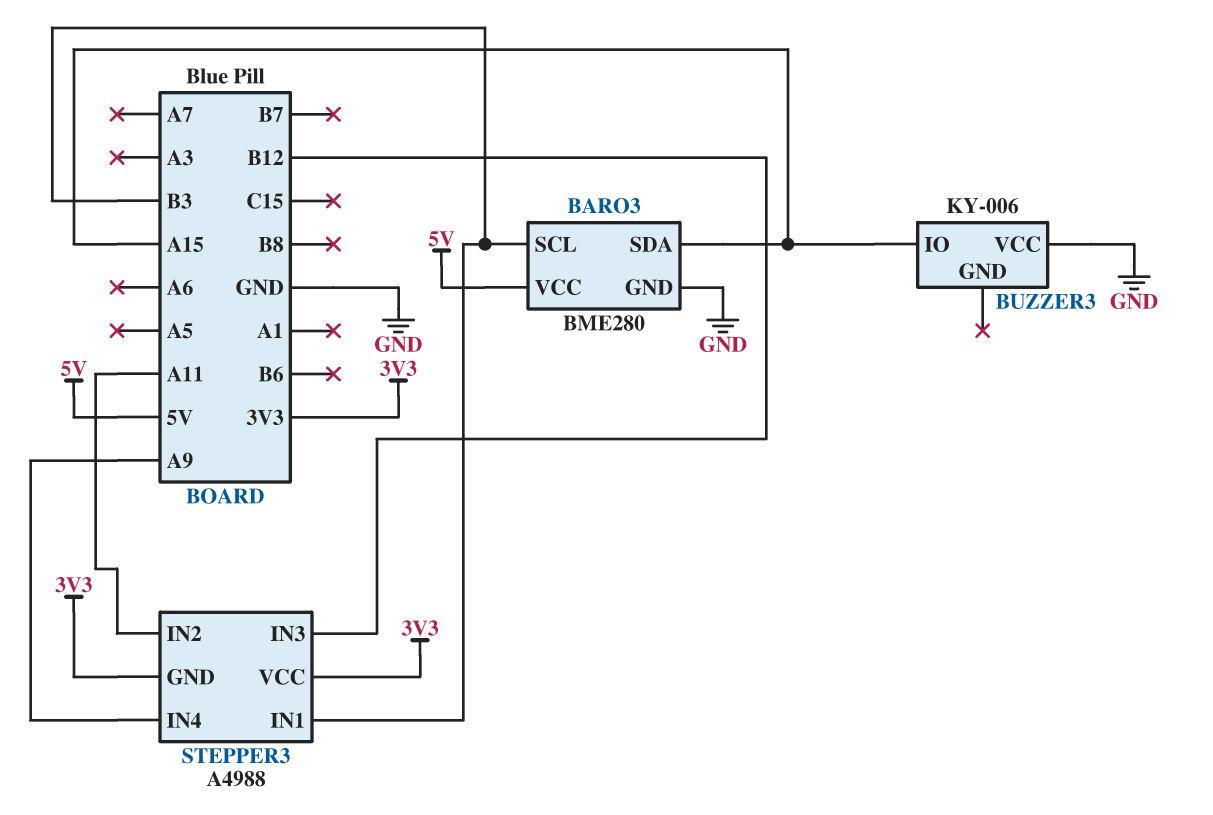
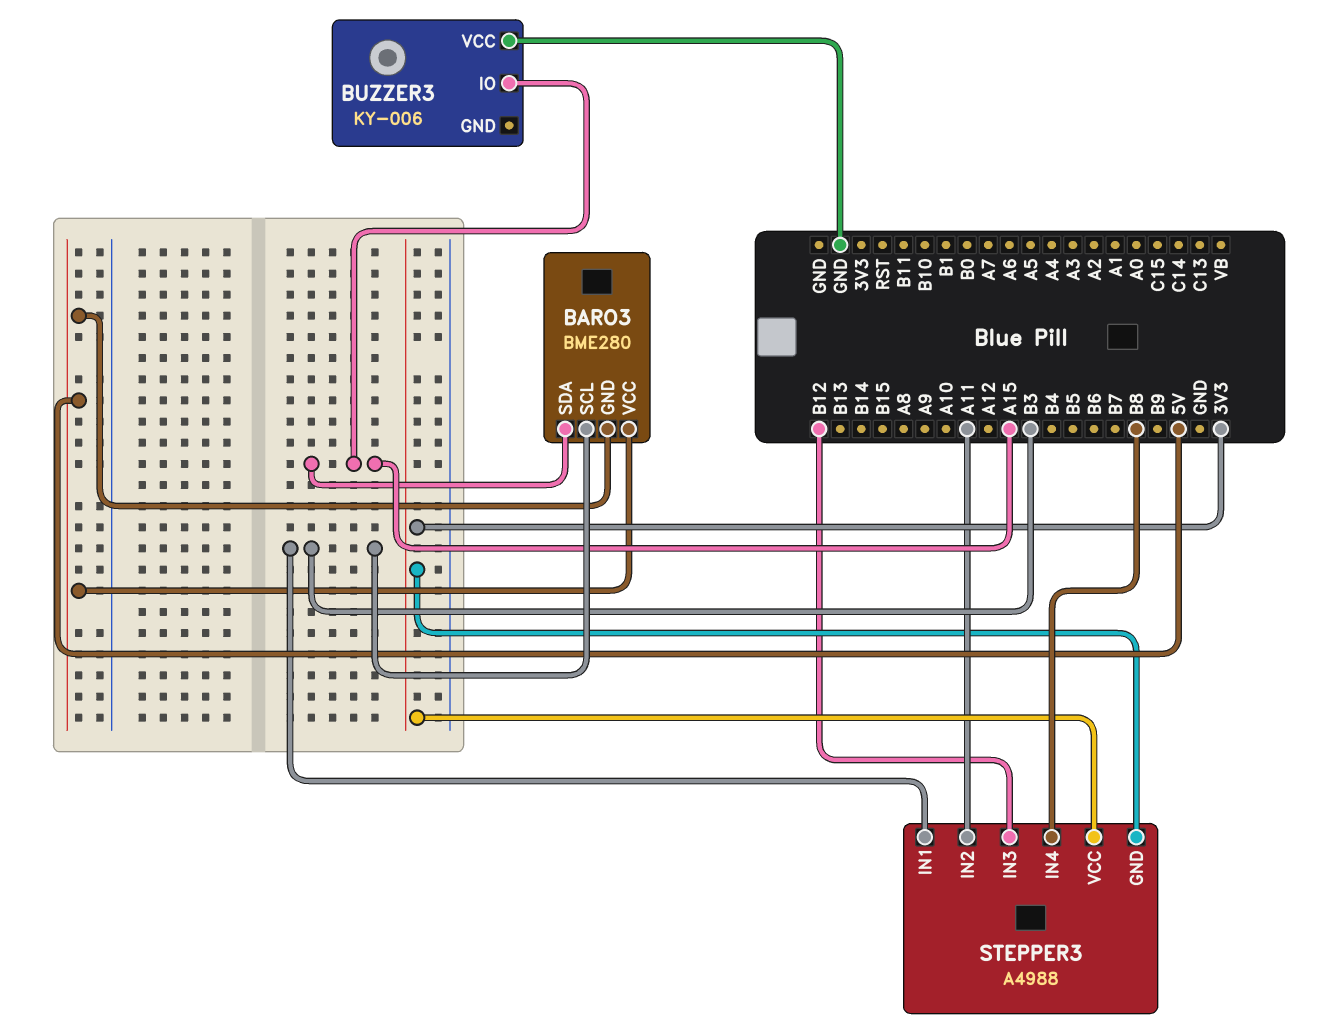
BARO3 pin GND: GND -> 5V
STEPPER3 pin IN4: A9 -> B8

